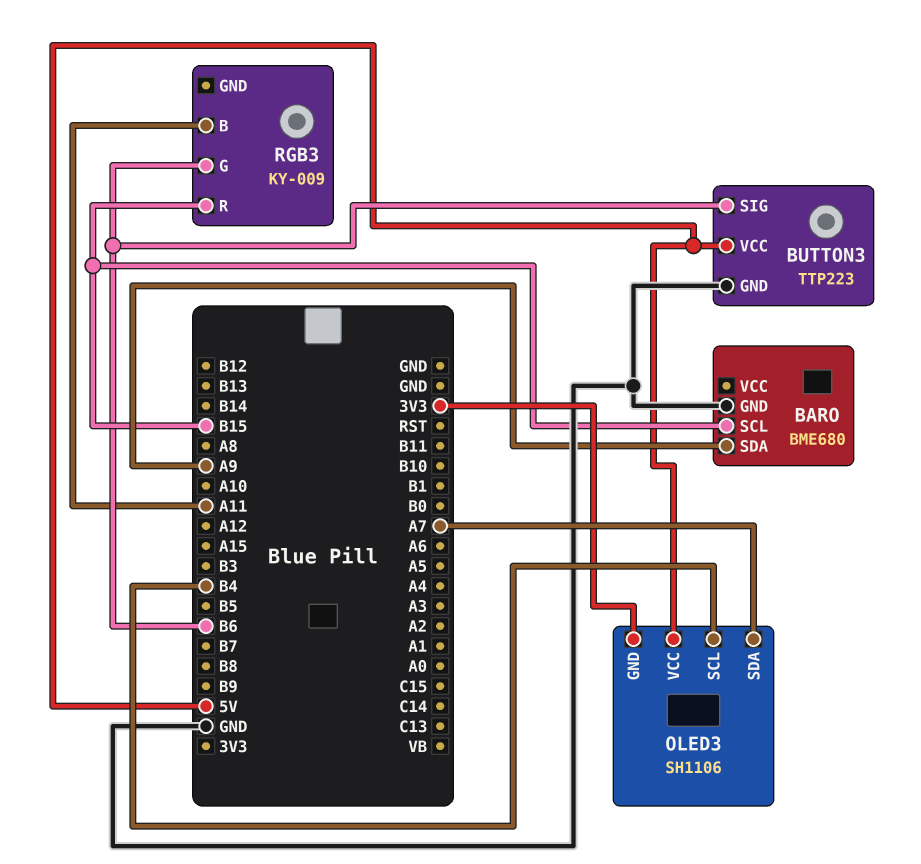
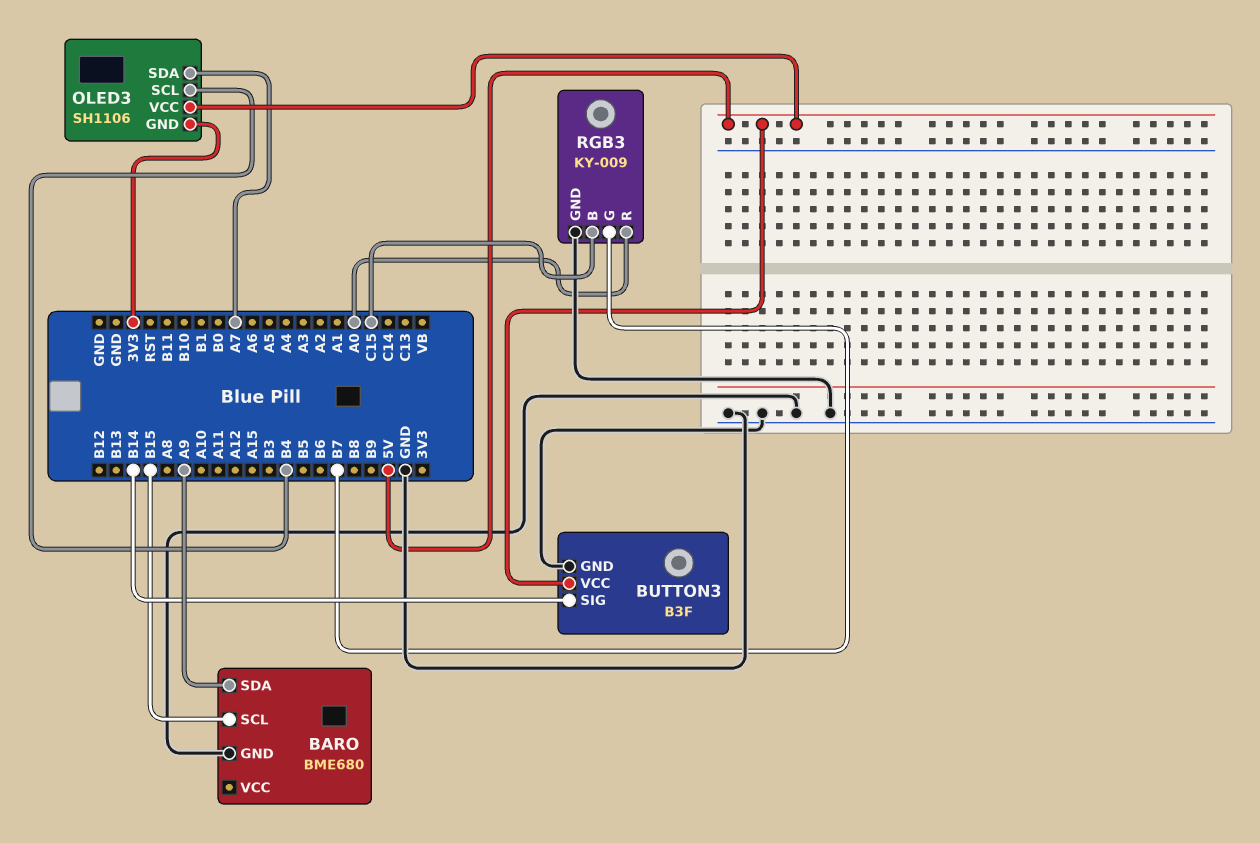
BUTTON3: TTP223 -> B3F
BUTTON3 pin SIG: B6 -> B14
RGB3 pin B: A11 -> C15
RGB3 pin G: B6 -> B7
RGB3 pin GND: none -> GND
RGB3 pin R: B15 -> A0

